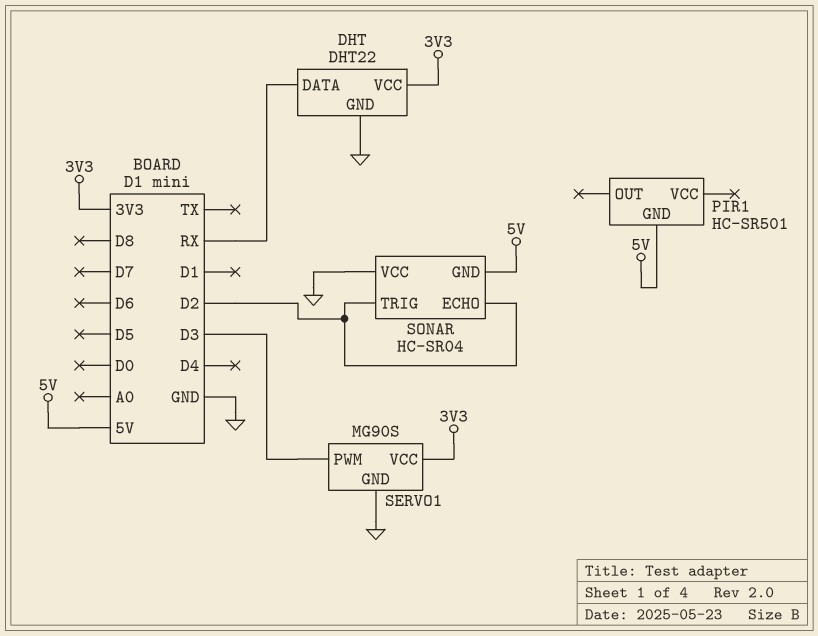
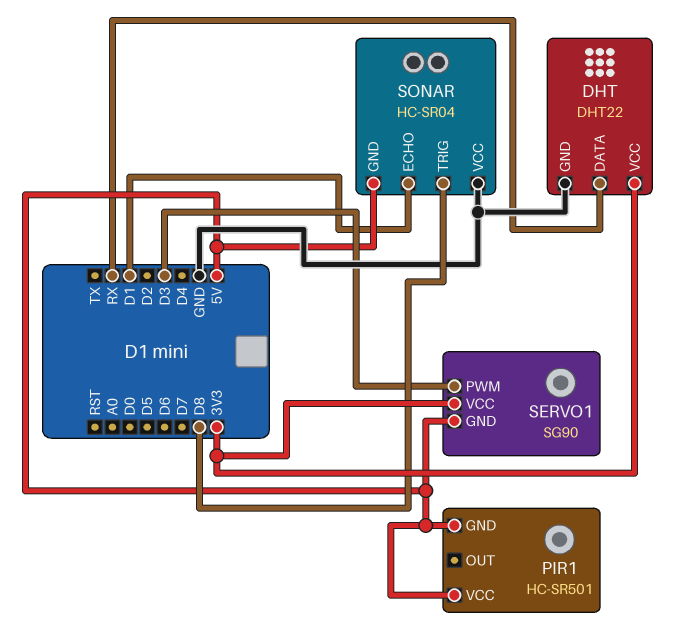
PIR1 pin VCC: none -> 5V
SERVO1: MG90S -> SG90
SERVO1 pin GND: GND -> 5V
SONAR pin ECHO: D2 -> D1
SONAR pin TRIG: D2 -> D8

